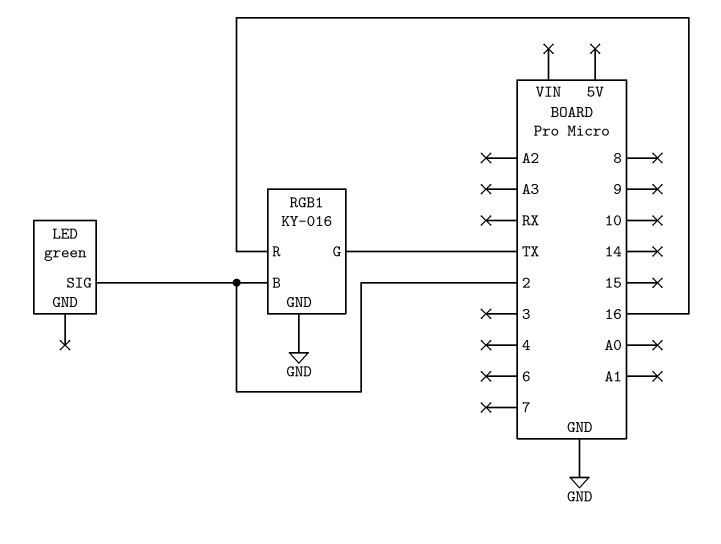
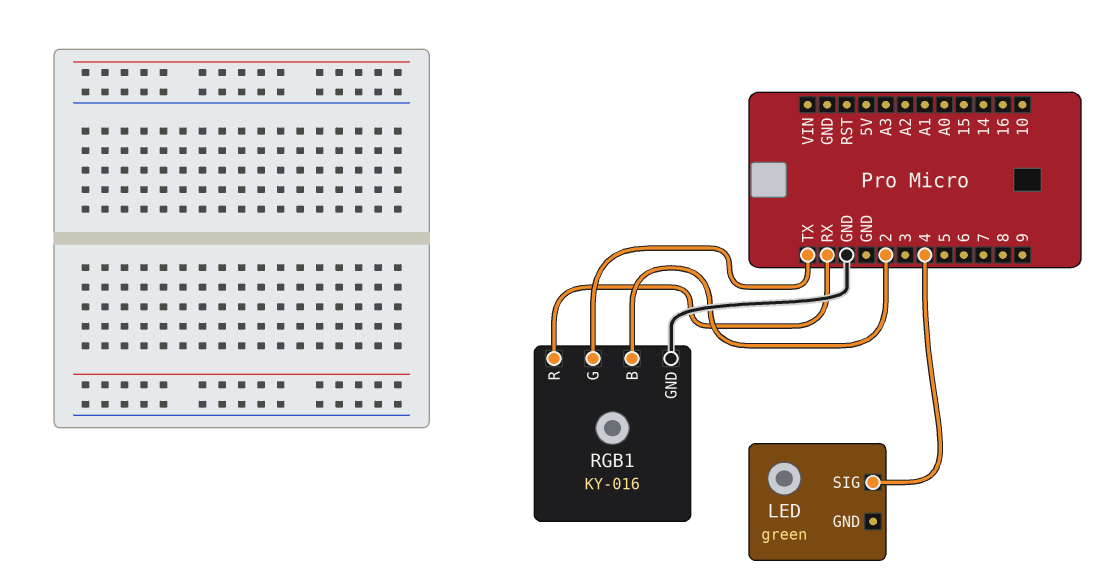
LED pin SIG: 2 -> 4
RGB1 pin R: 16 -> RX

